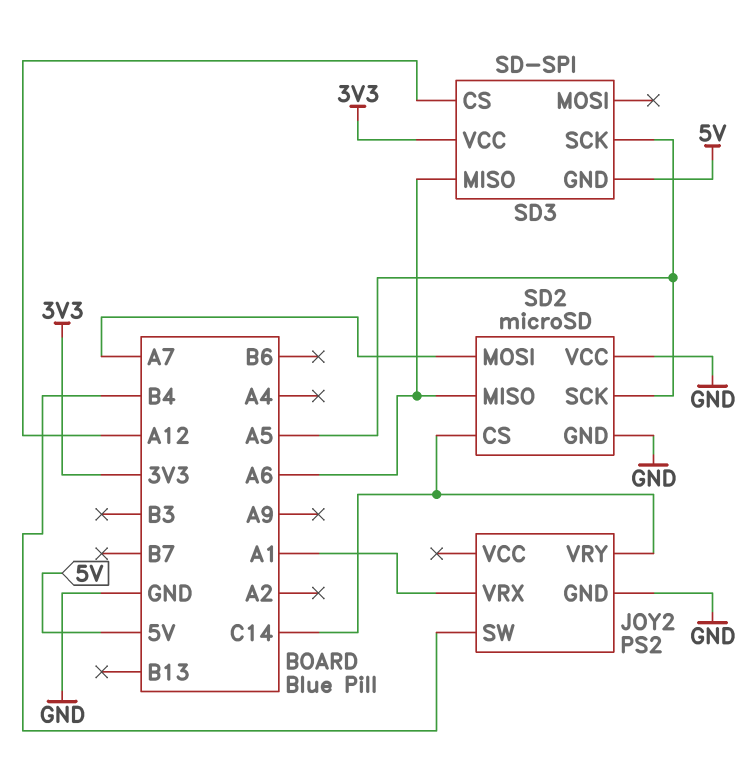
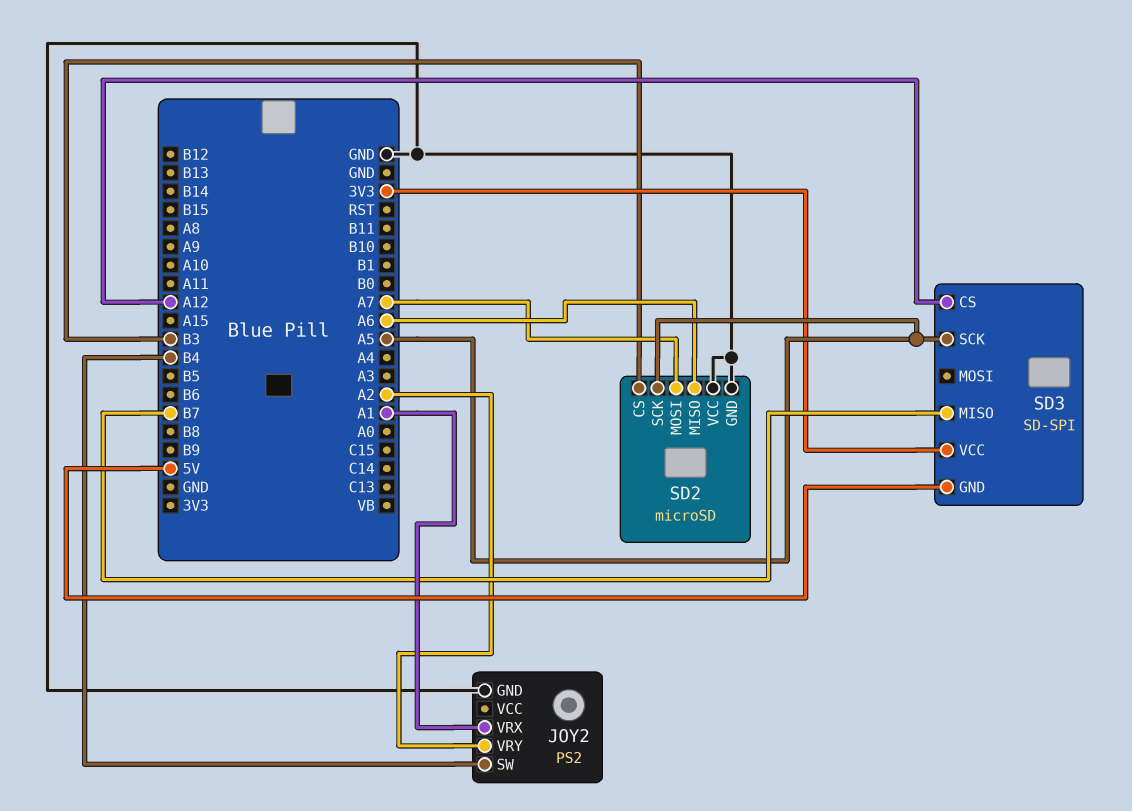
JOY2 pin VRY: C14 -> A2
SD2 pin CS: C14 -> B3
SD3 pin MISO: A6 -> B7

